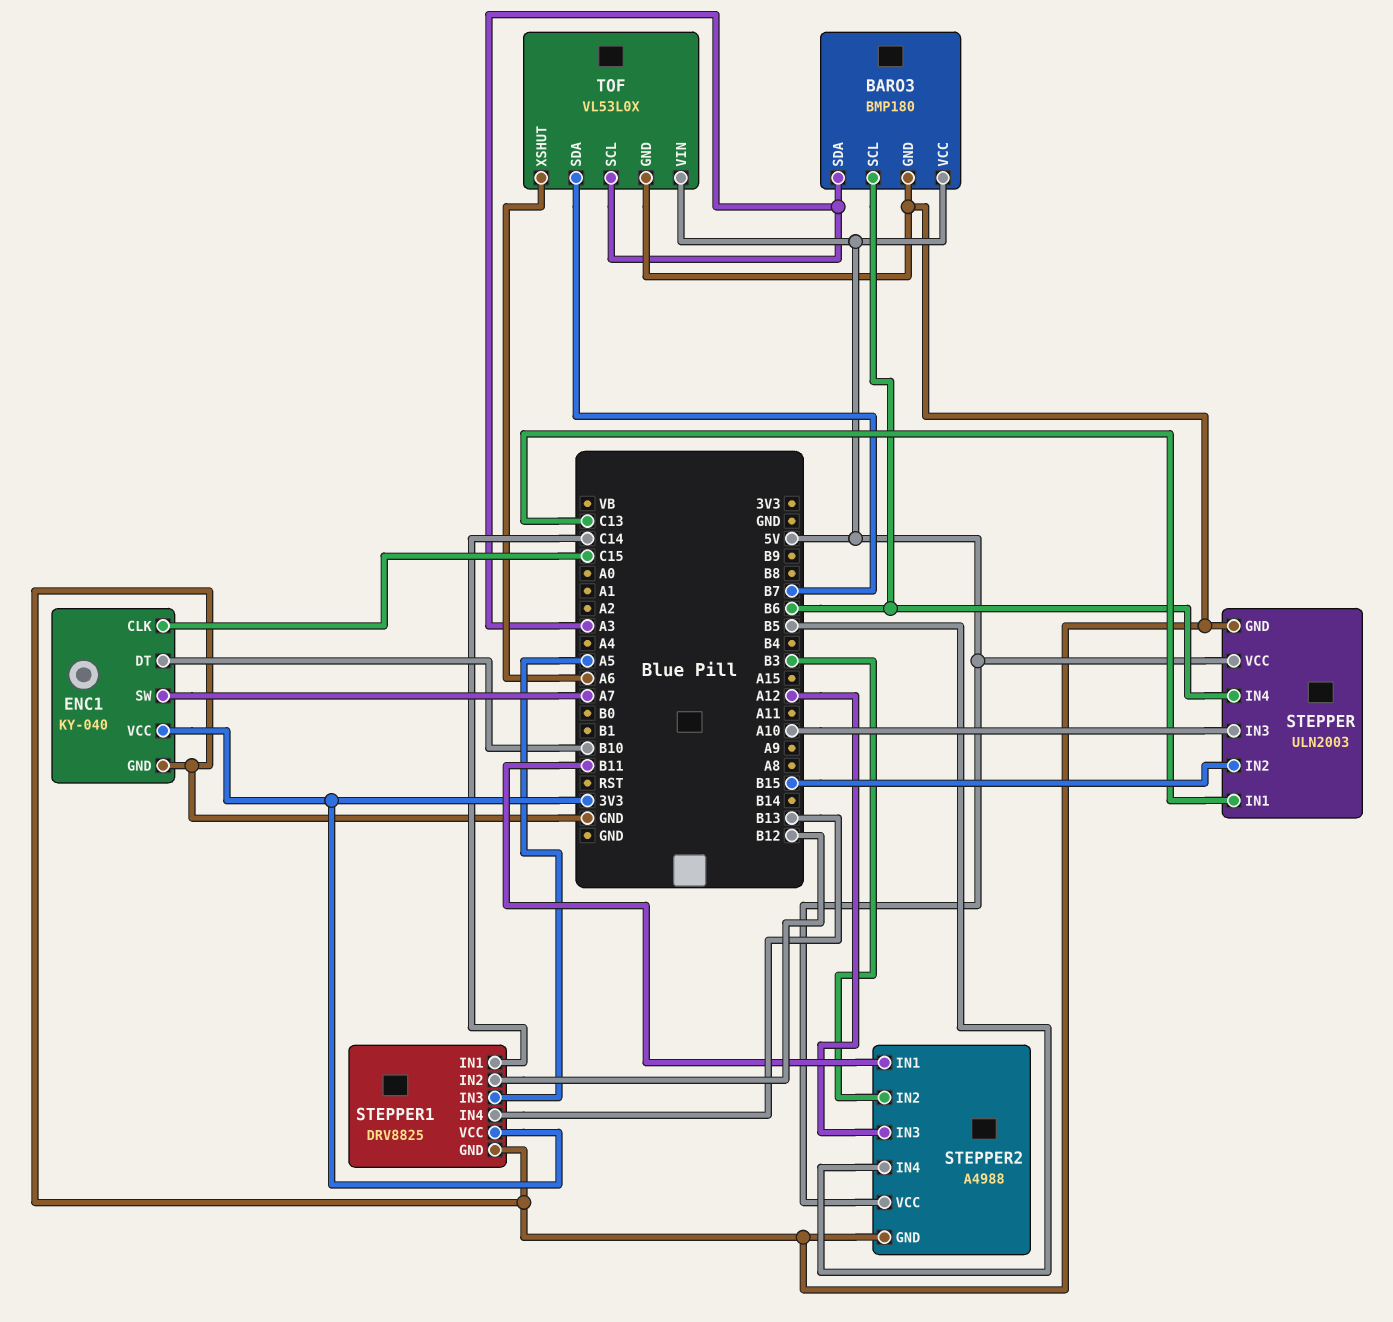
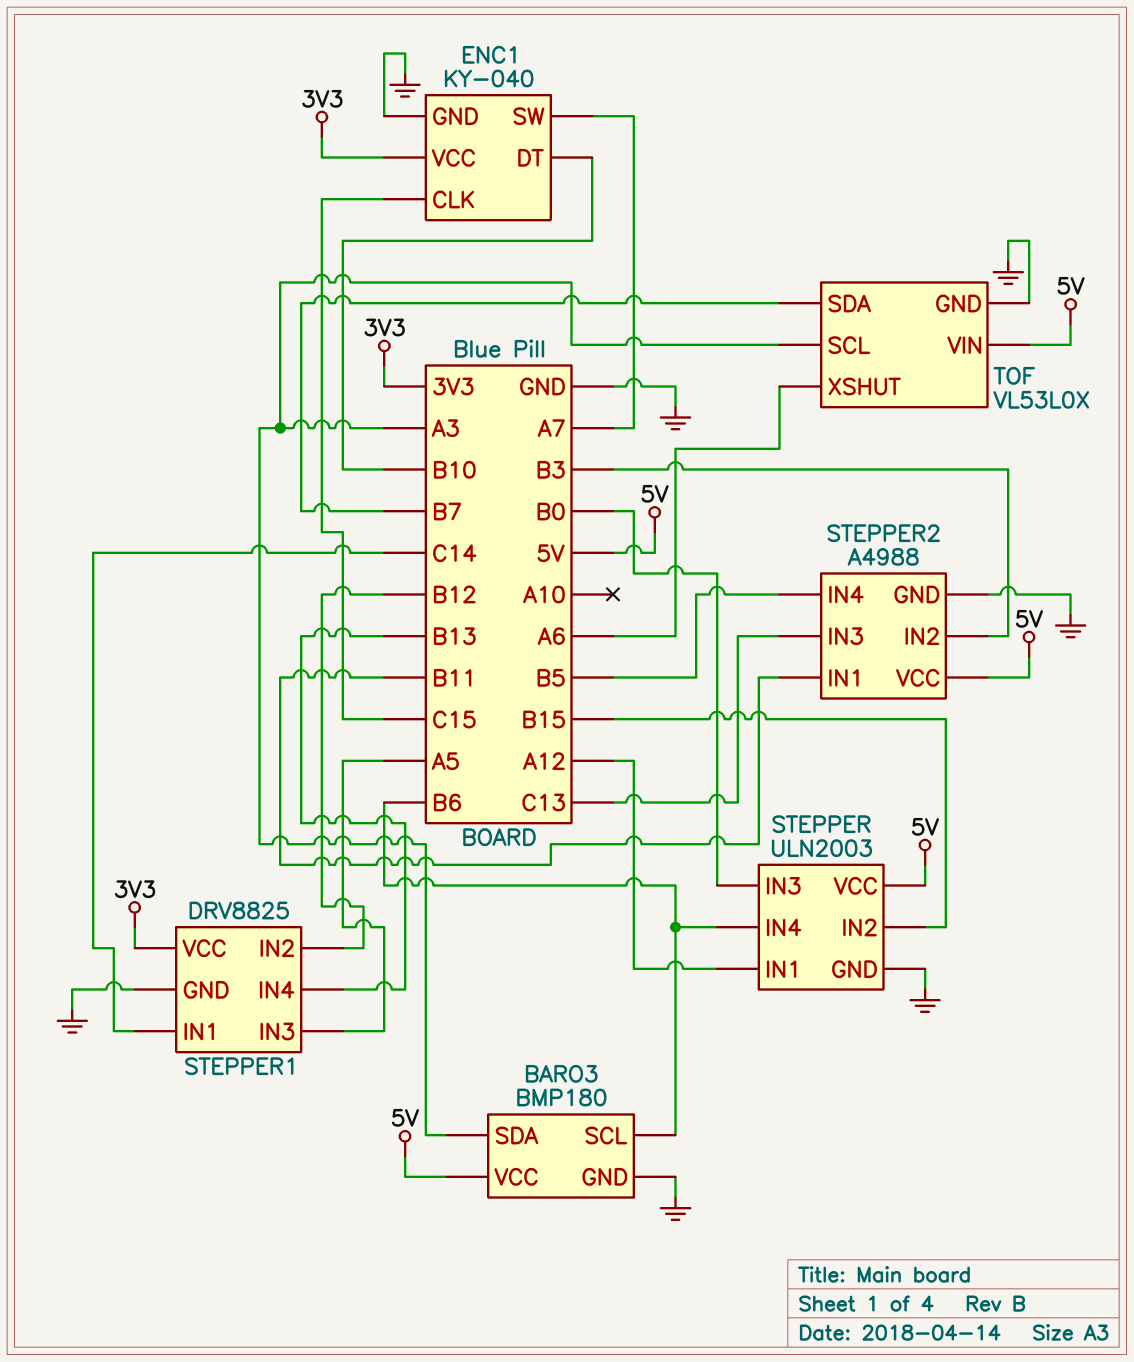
STEPPER pin IN1: C13 -> A12
STEPPER pin IN3: A10 -> B0
STEPPER2 pin IN3: A12 -> C13

